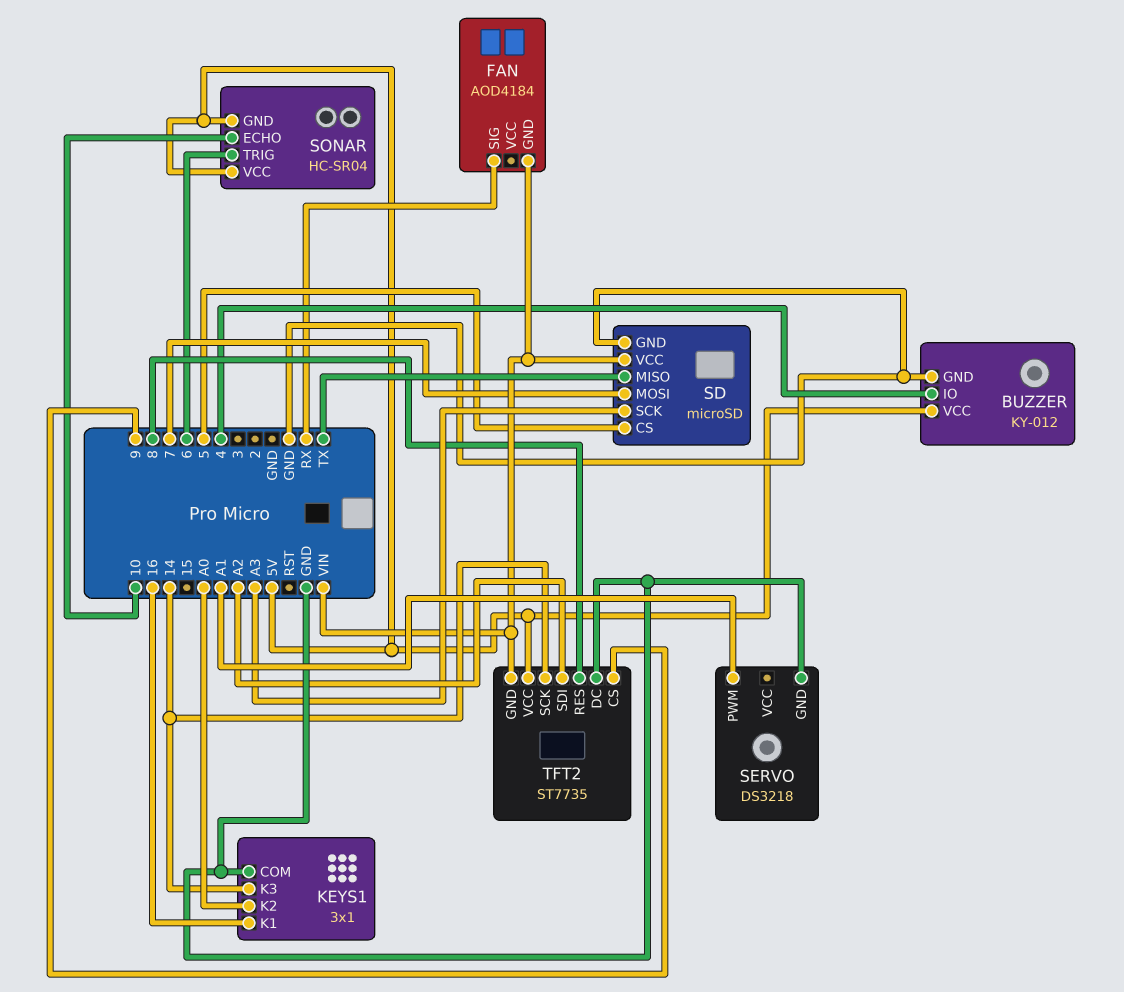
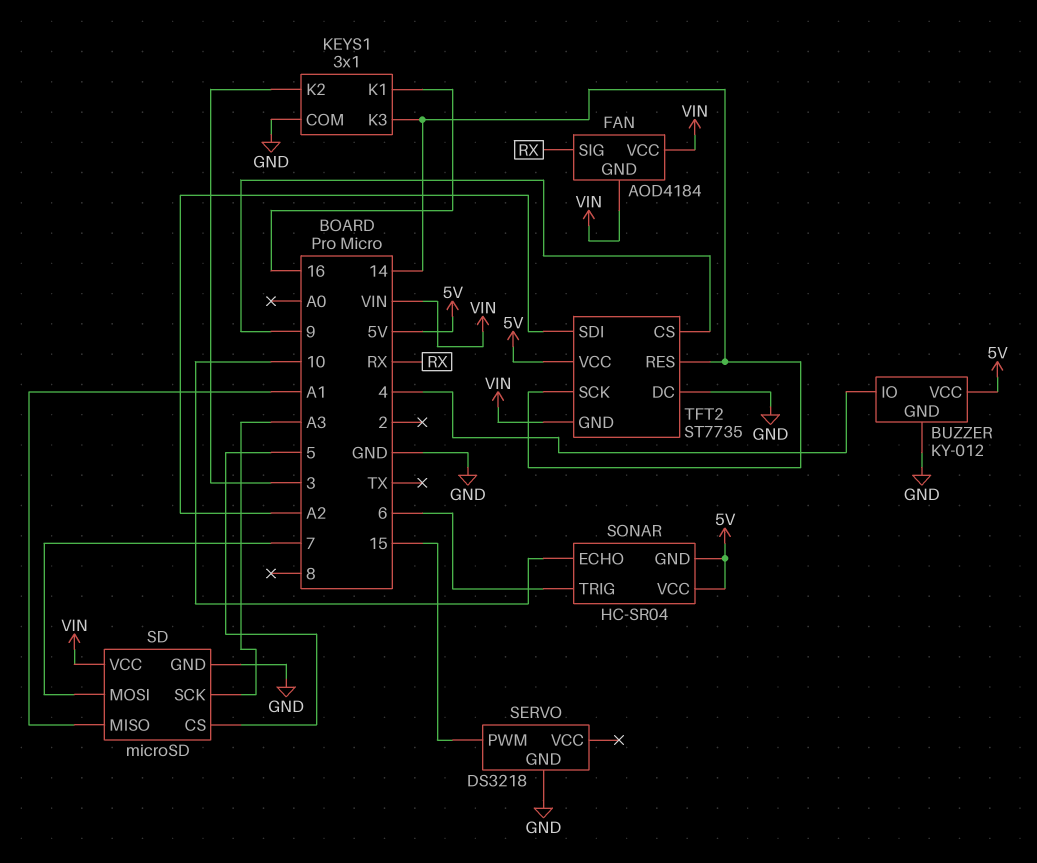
FAN pin VCC: none -> VIN
KEYS1 pin K2: A0 -> 3
SD pin MISO: TX -> A1
SERVO pin PWM: A1 -> 15
TFT2 pin RES: 8 -> 14

